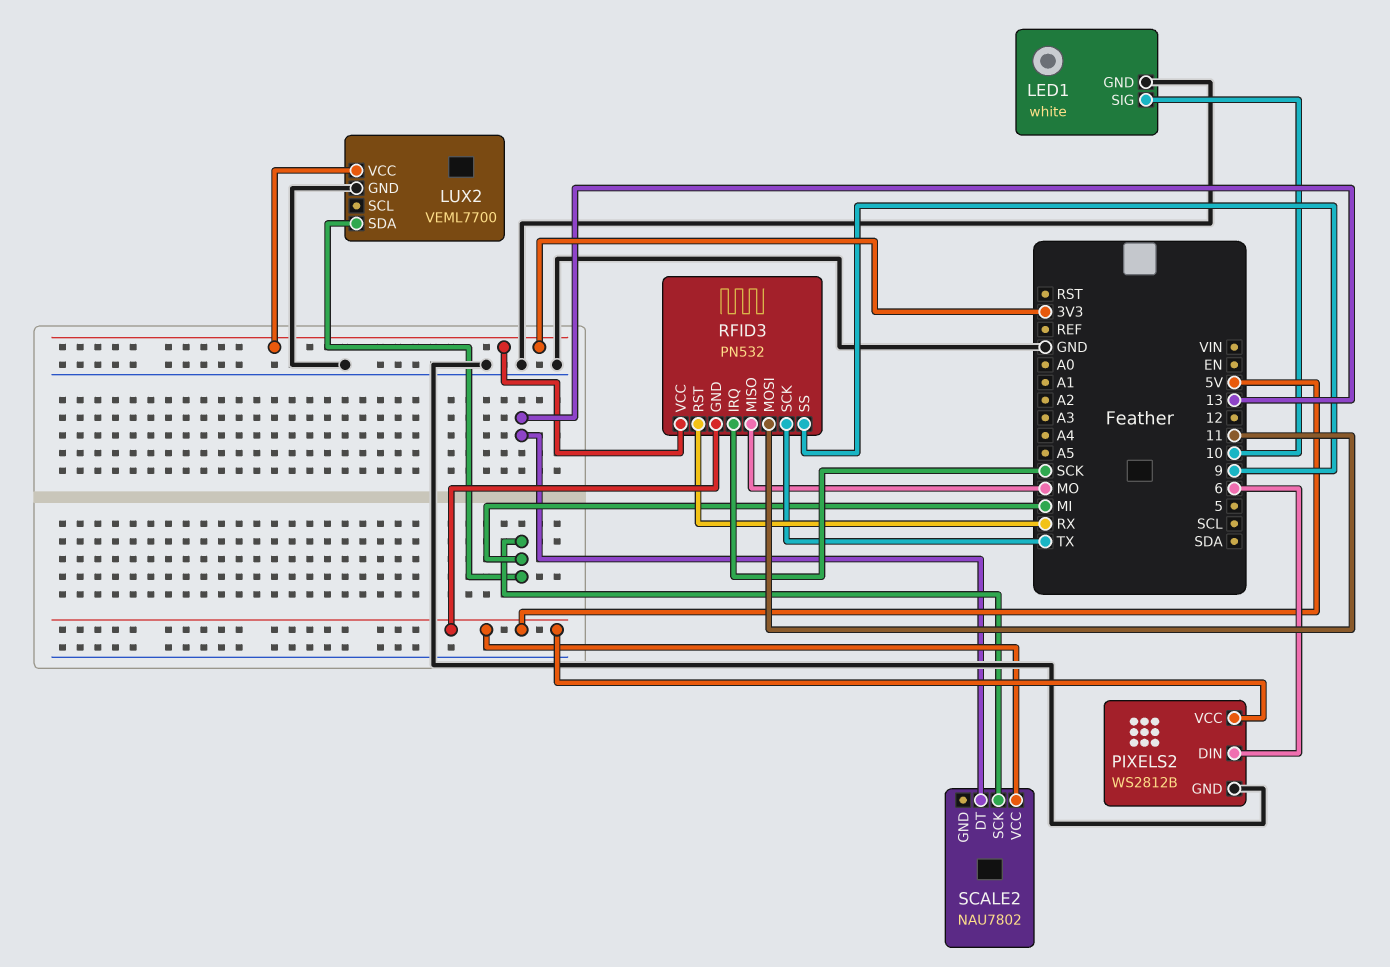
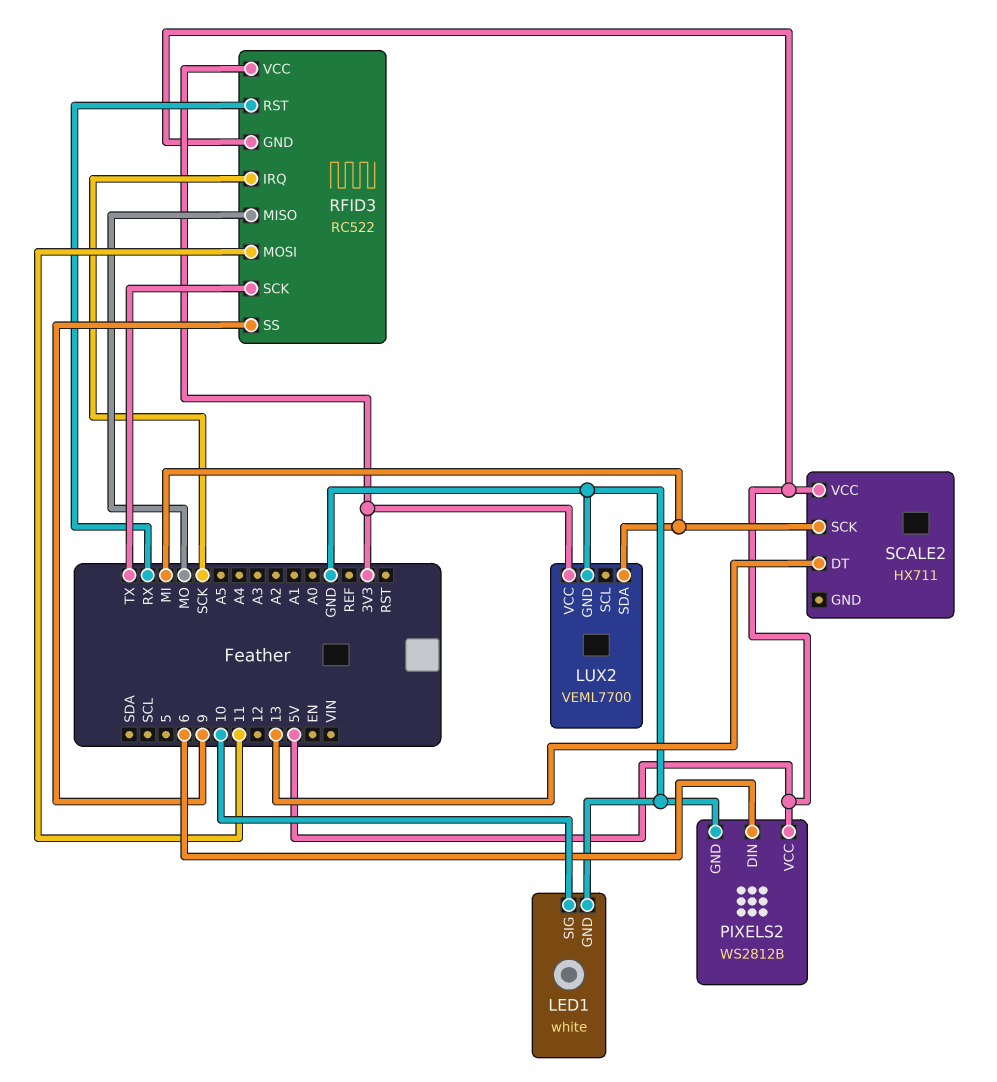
RFID3: PN532 -> RC522
SCALE2: NAU7802 -> HX711

